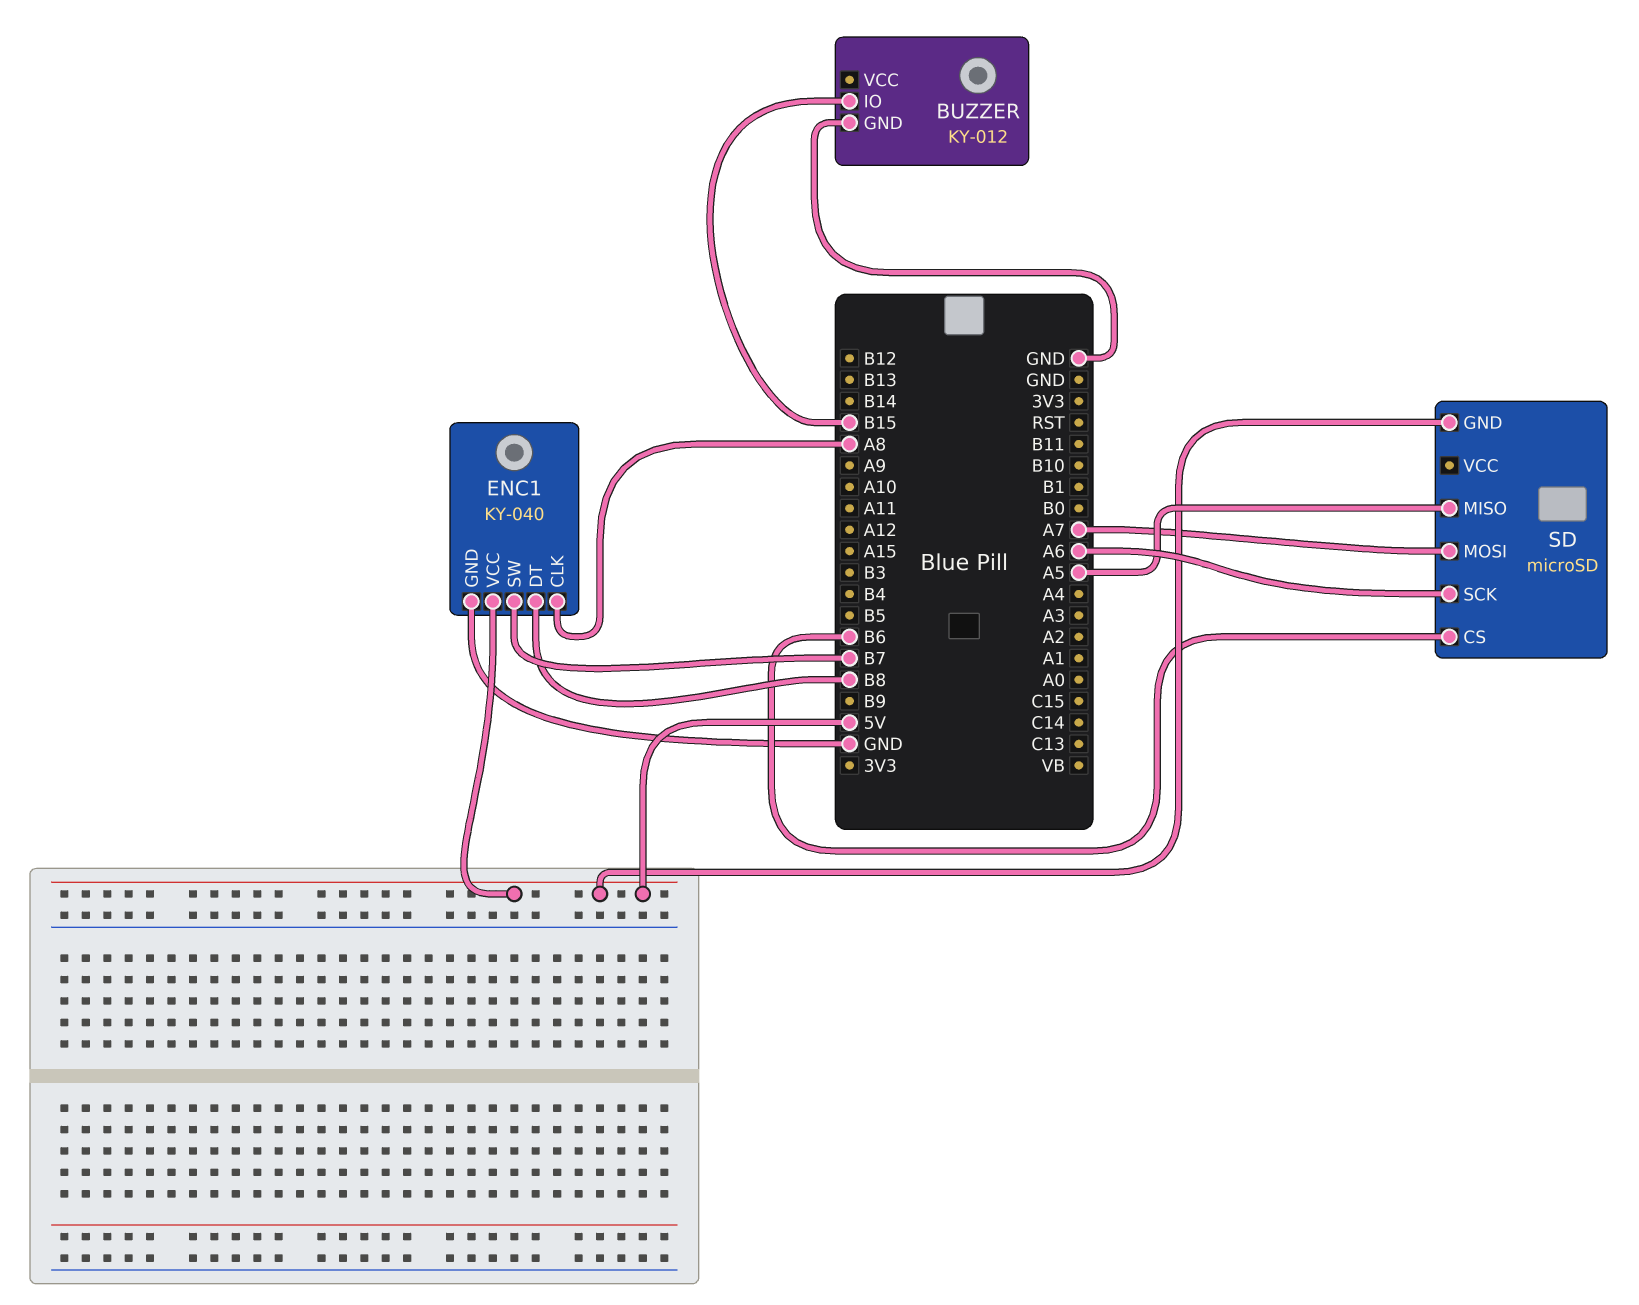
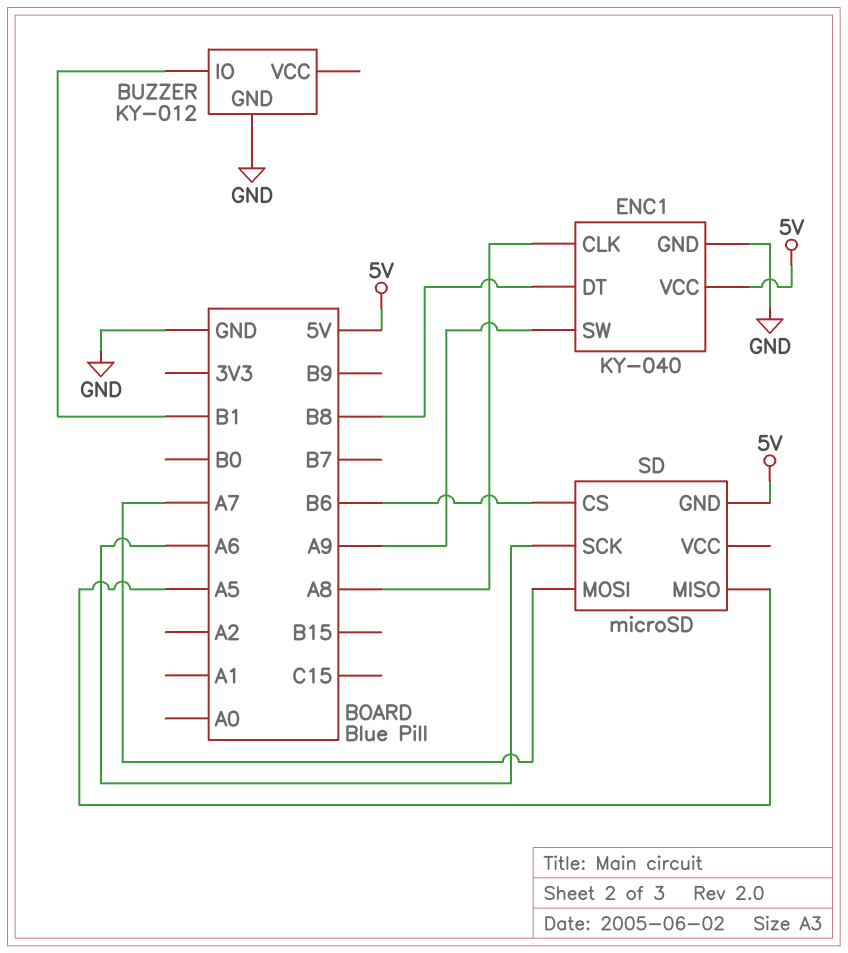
BUZZER pin IO: B15 -> B1
ENC1 pin SW: B7 -> A9

